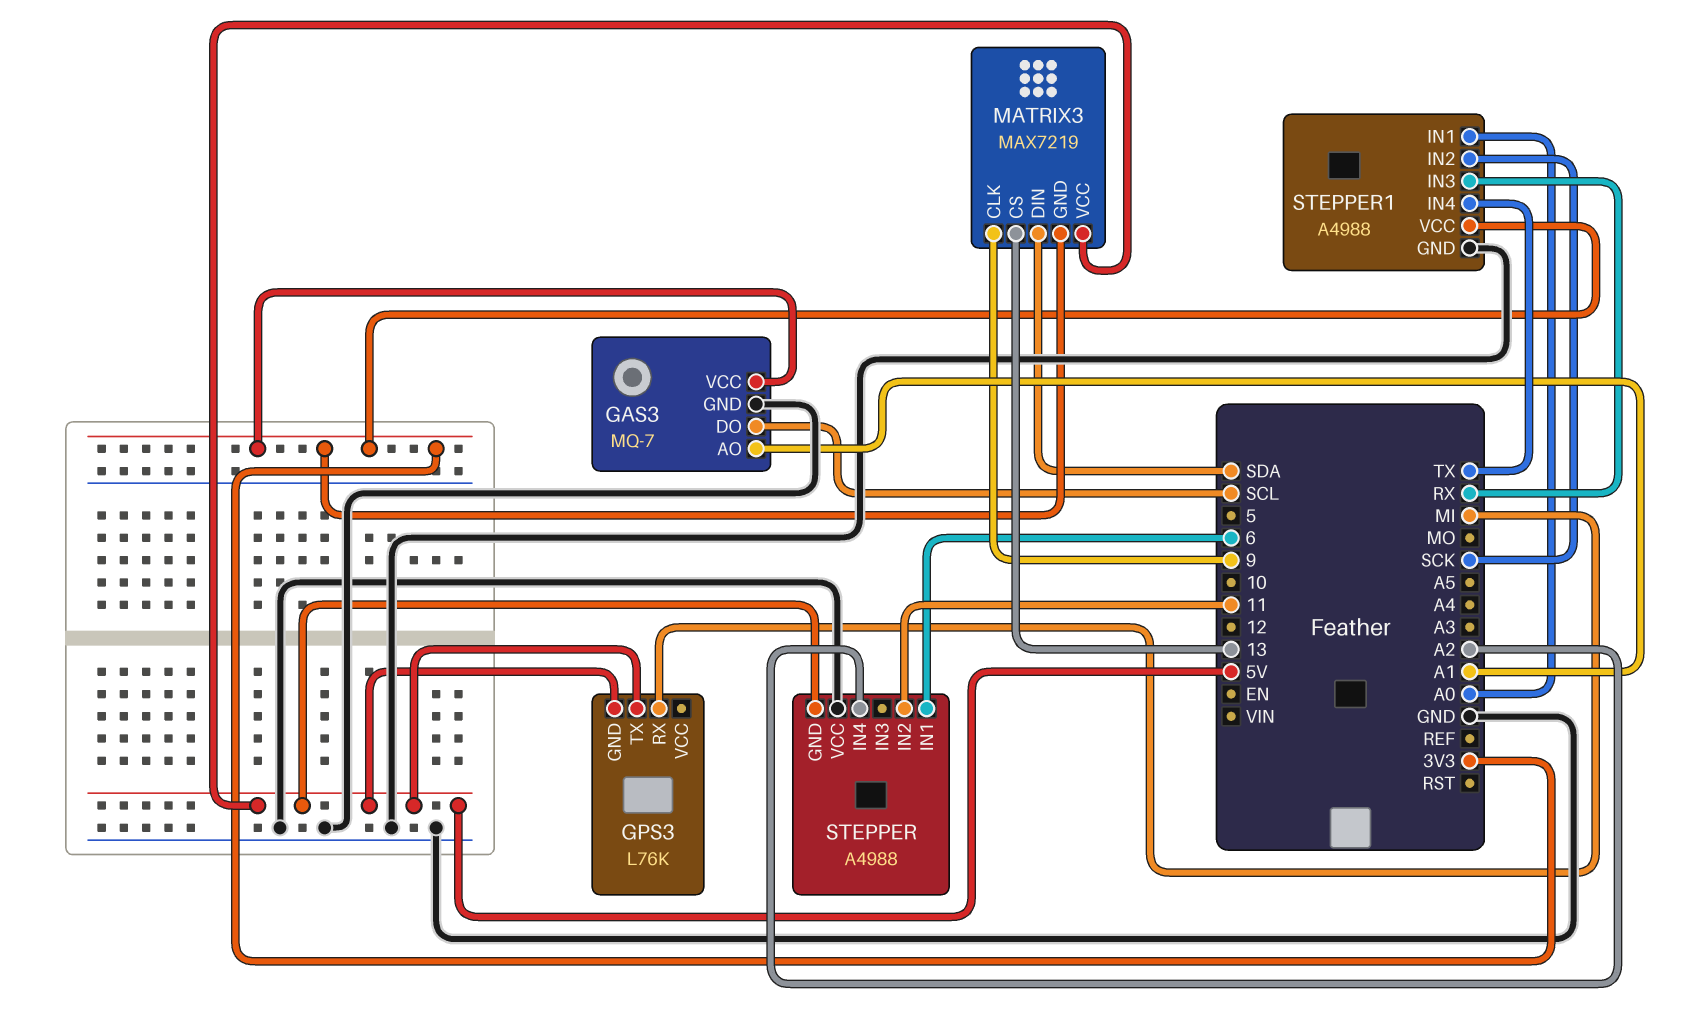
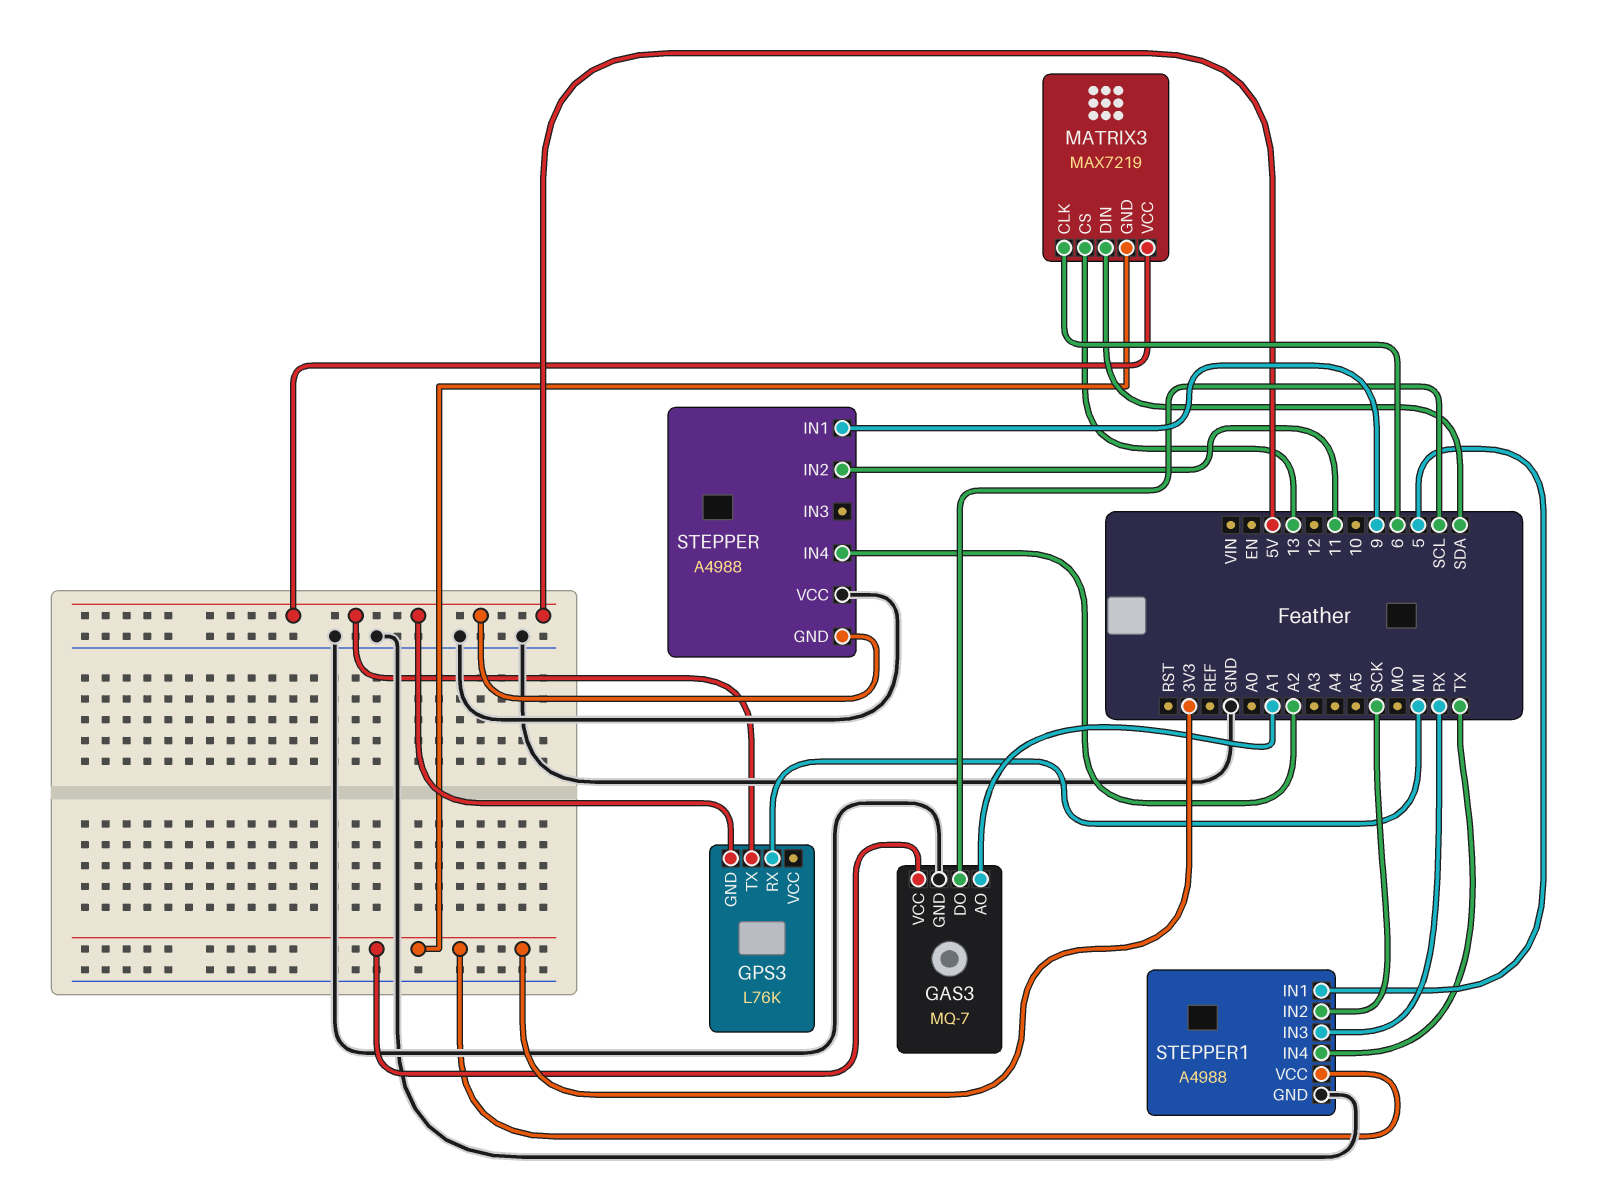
MATRIX3 pin CLK: 9 -> 6
STEPPER pin IN1: 6 -> 9
STEPPER1 pin IN1: A0 -> 5

